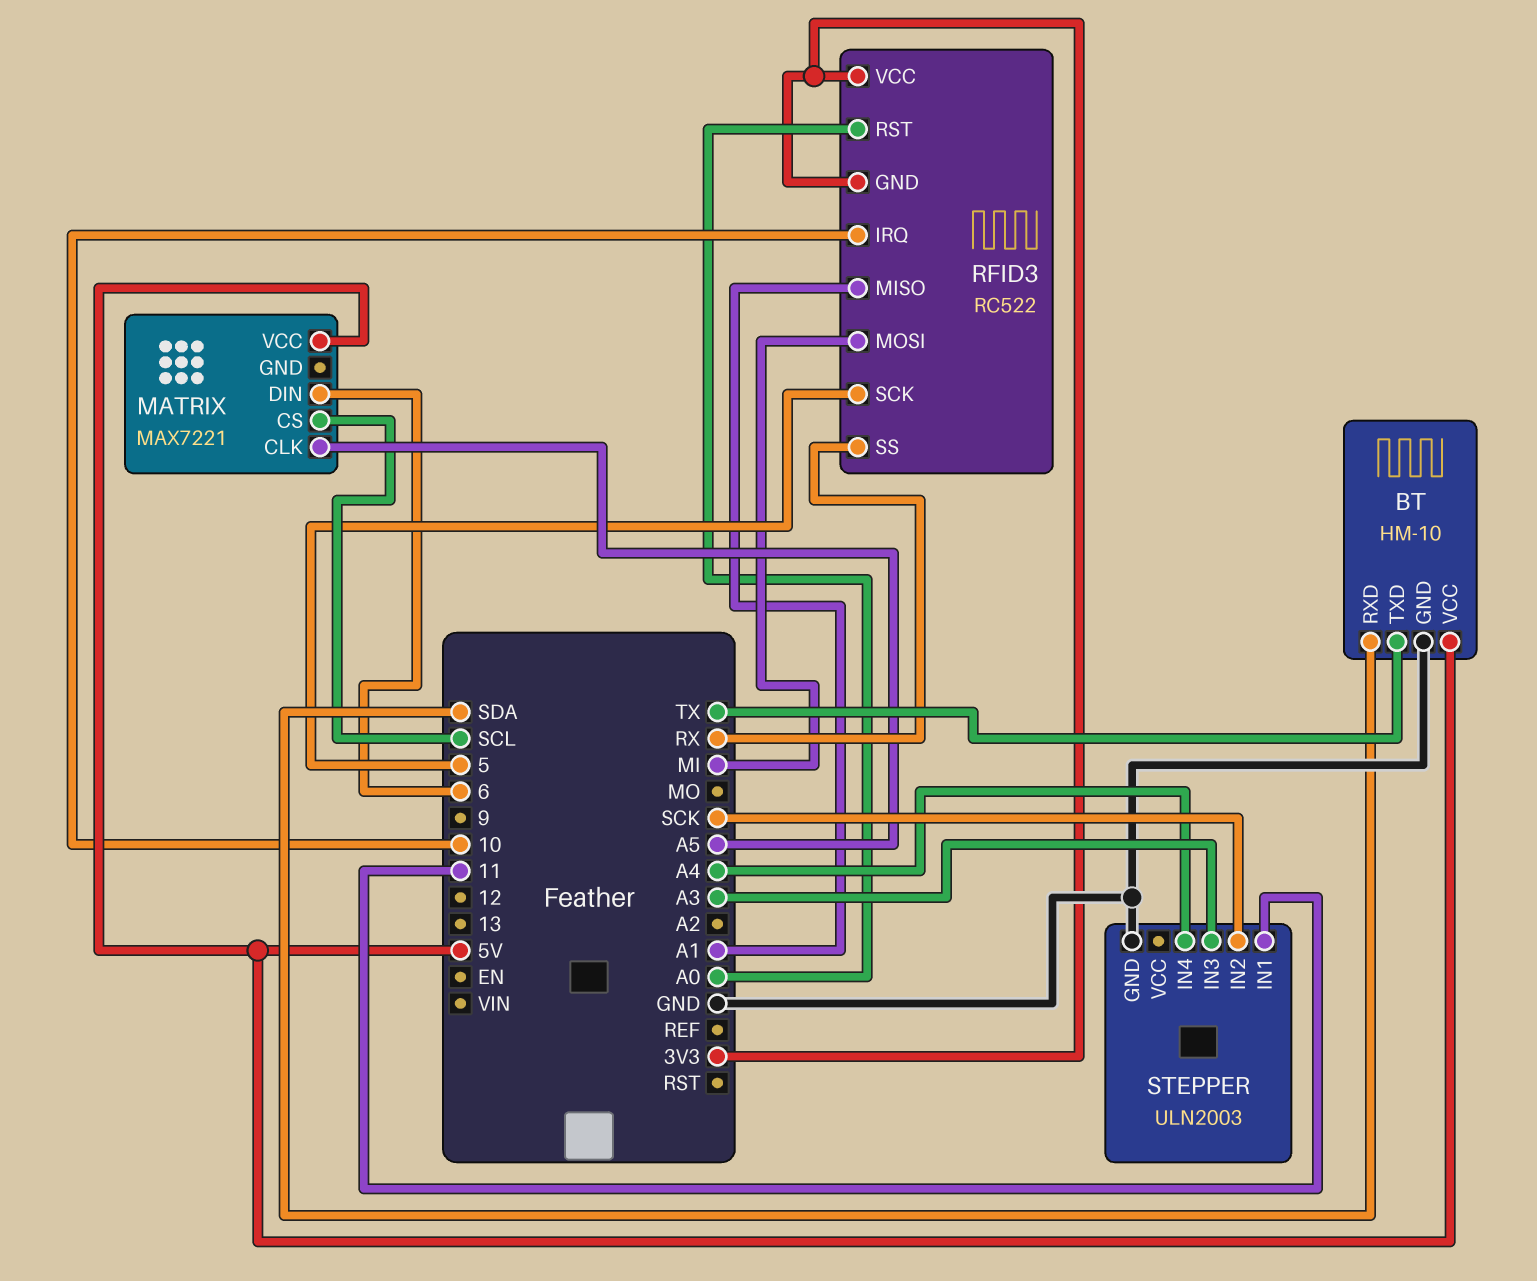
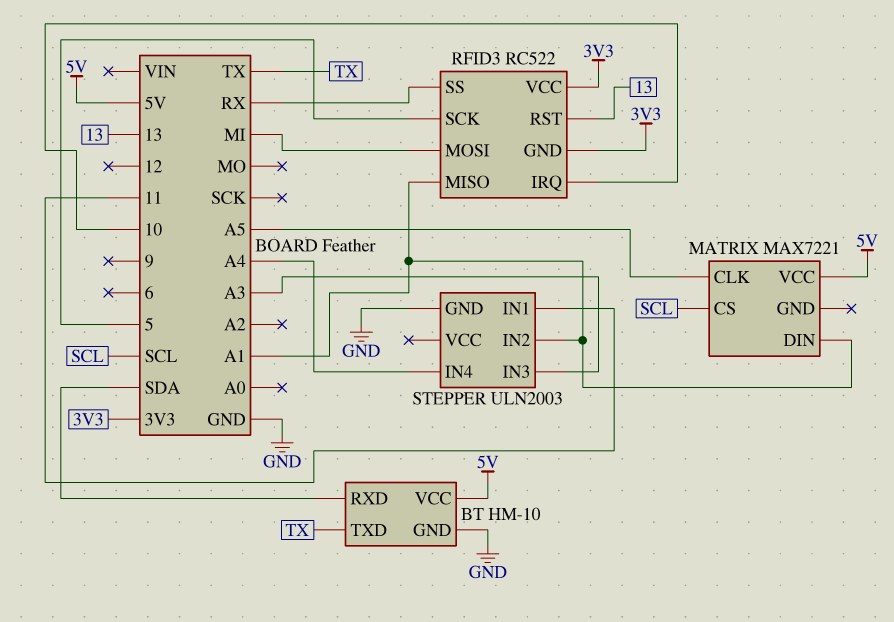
MATRIX pin DIN: 6 -> A1
RFID3 pin RST: A0 -> 13
STEPPER pin IN2: SCK -> A1

